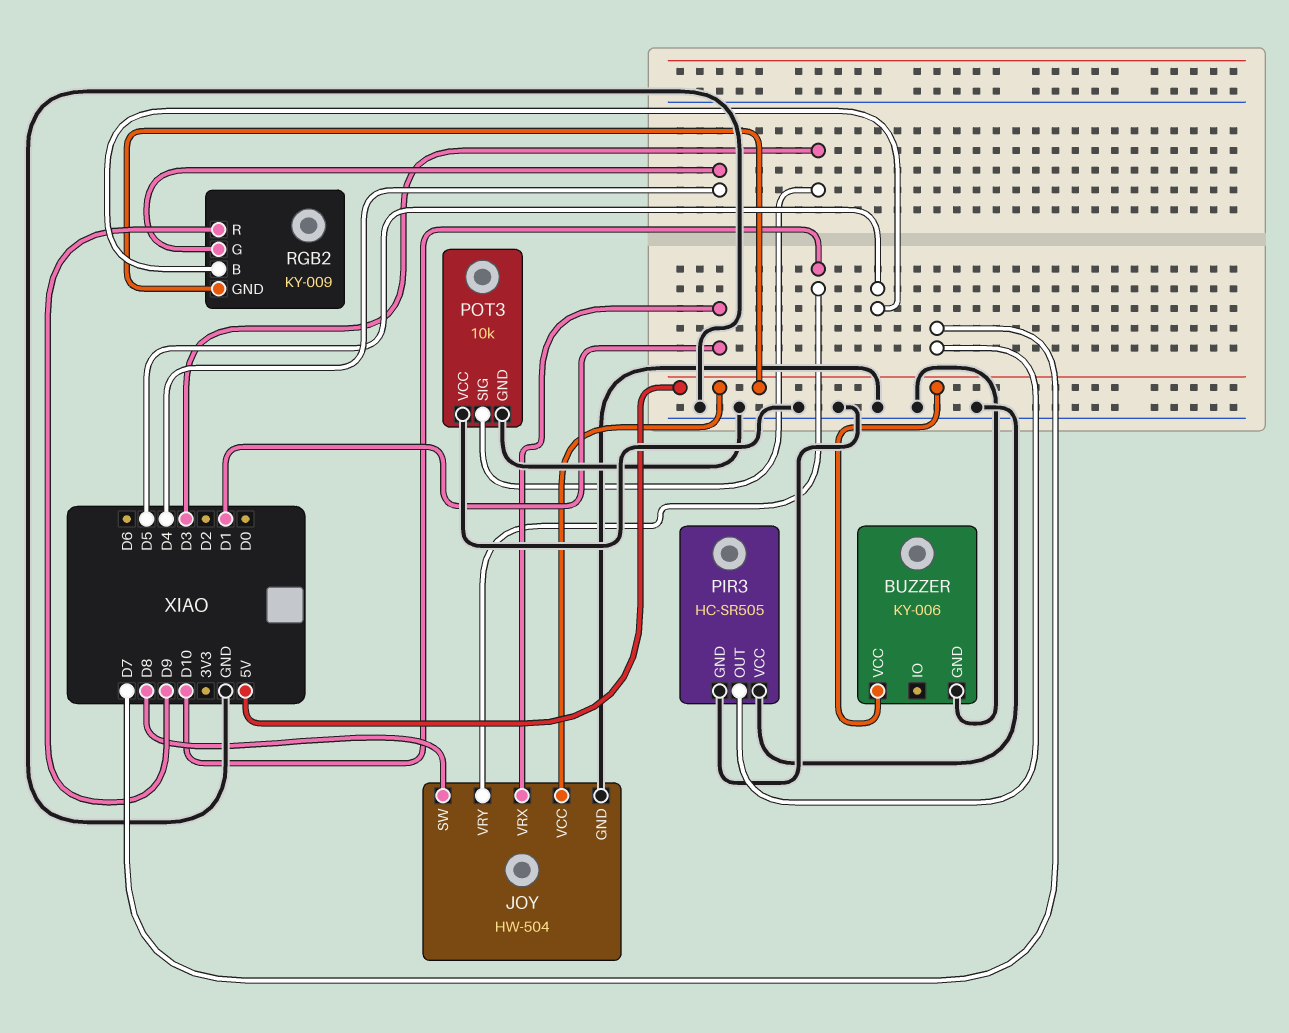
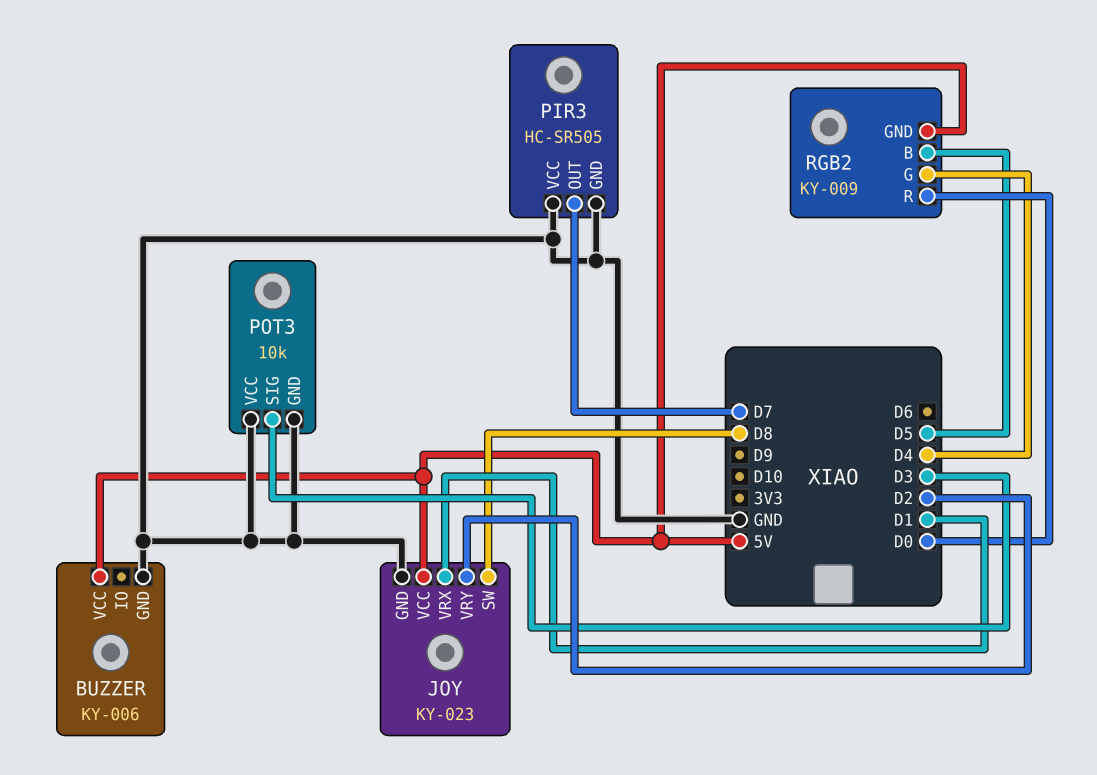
JOY: HW-504 -> KY-023
JOY pin VRY: D10 -> D2
RGB2 pin R: D9 -> D0

